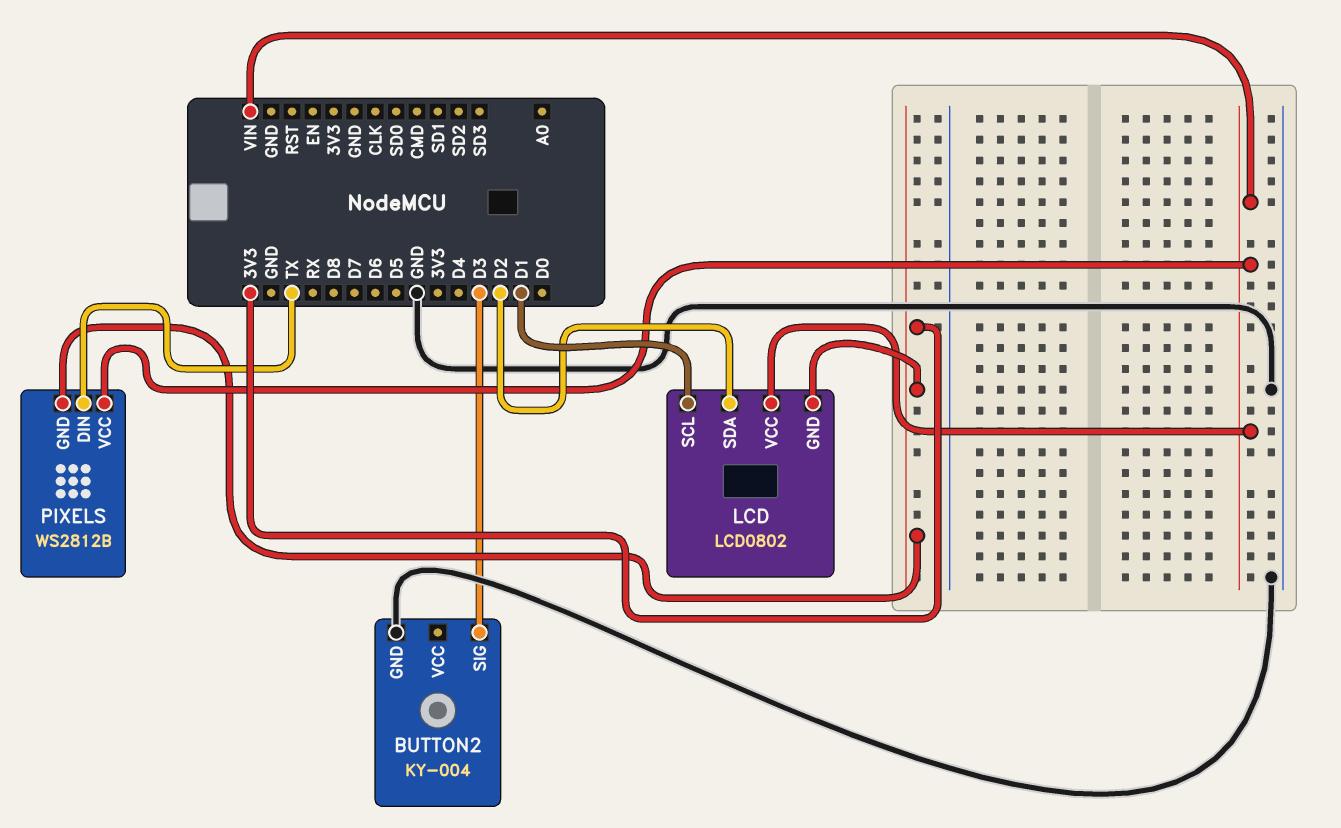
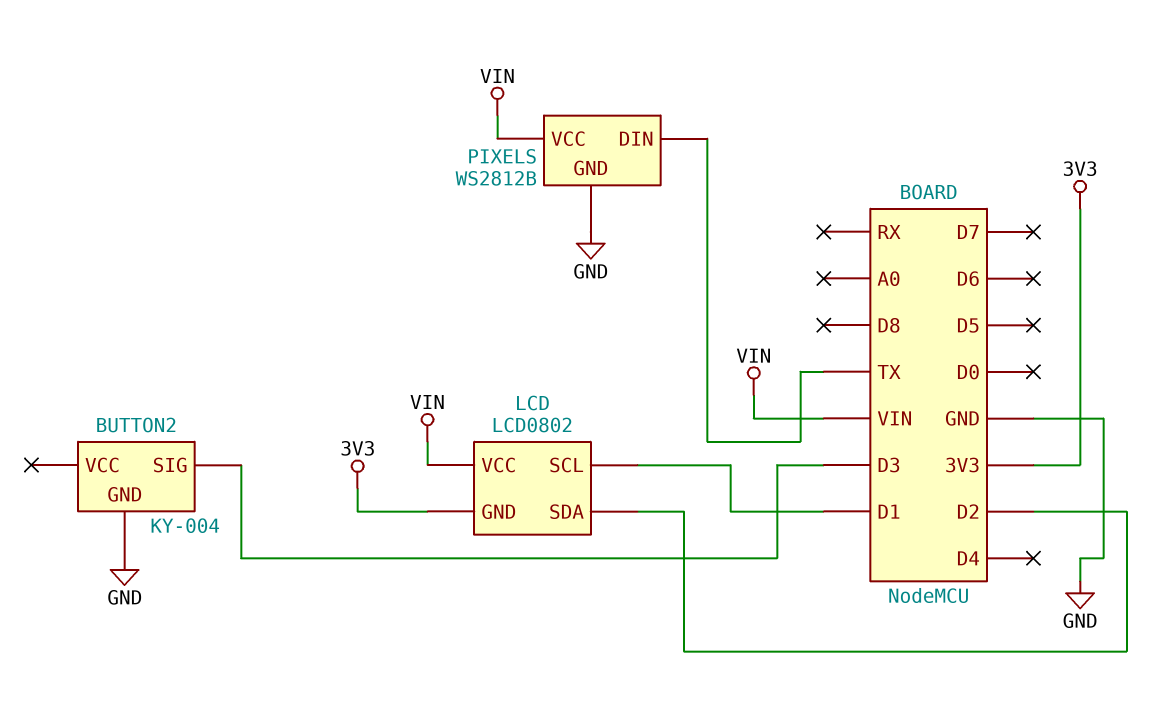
PIXELS pin GND: 3V3 -> GND

